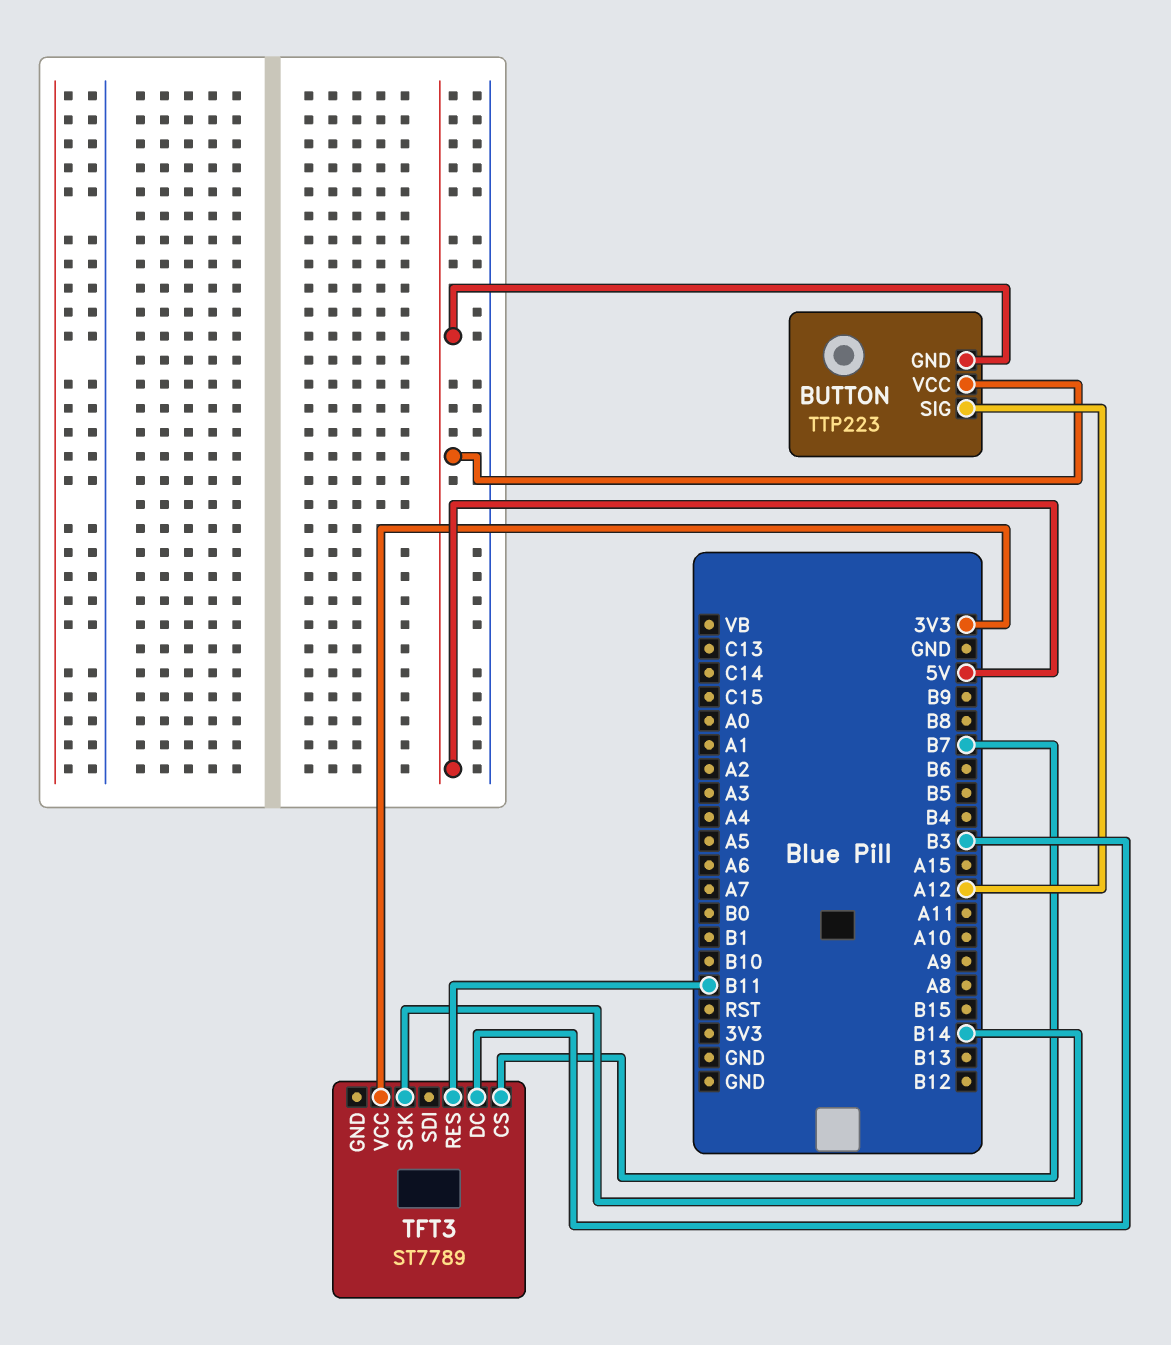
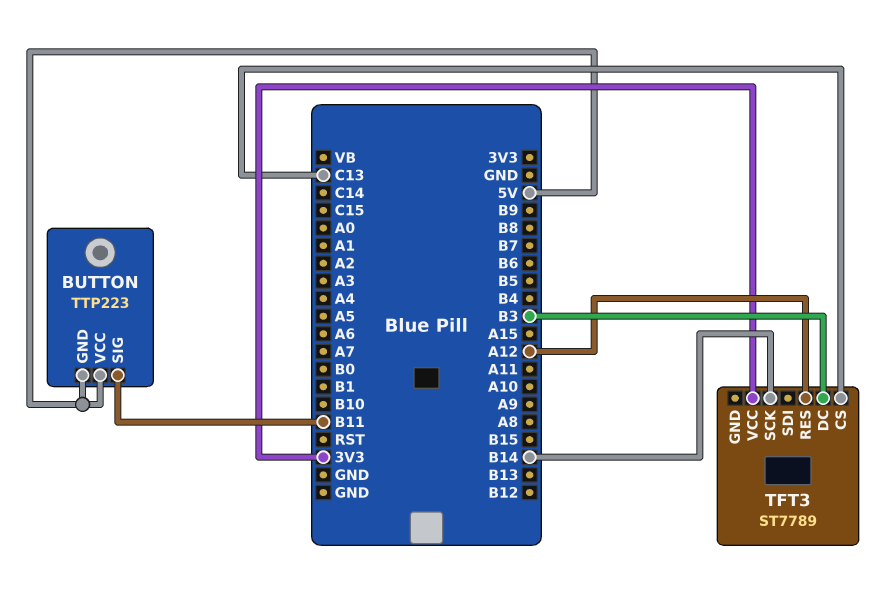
BUTTON pin SIG: A12 -> B11
TFT3 pin CS: B7 -> C13
TFT3 pin RES: B11 -> A12

